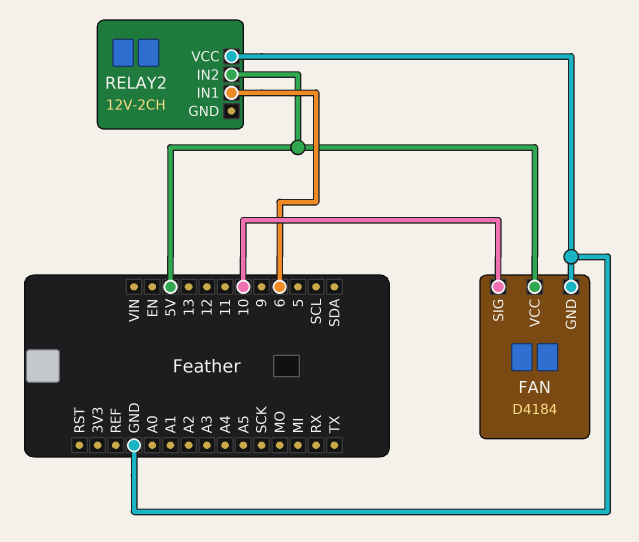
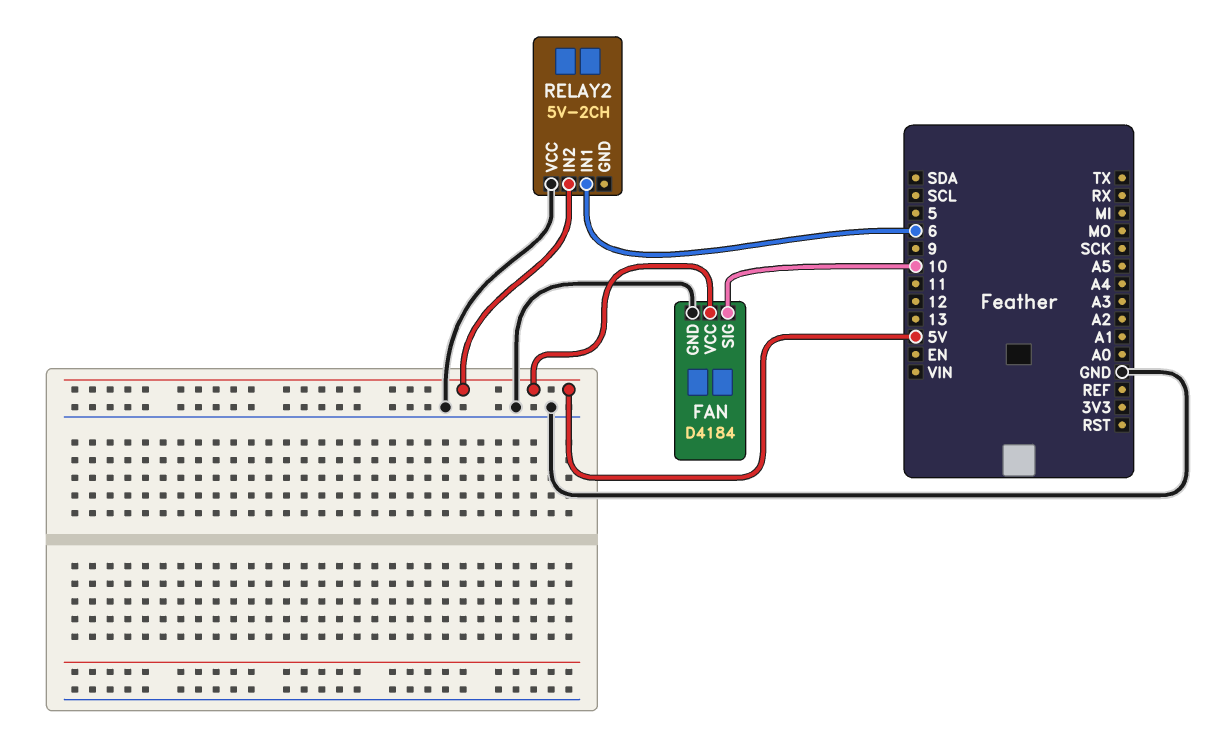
RELAY2: 12V-2CH -> 5V-2CH

